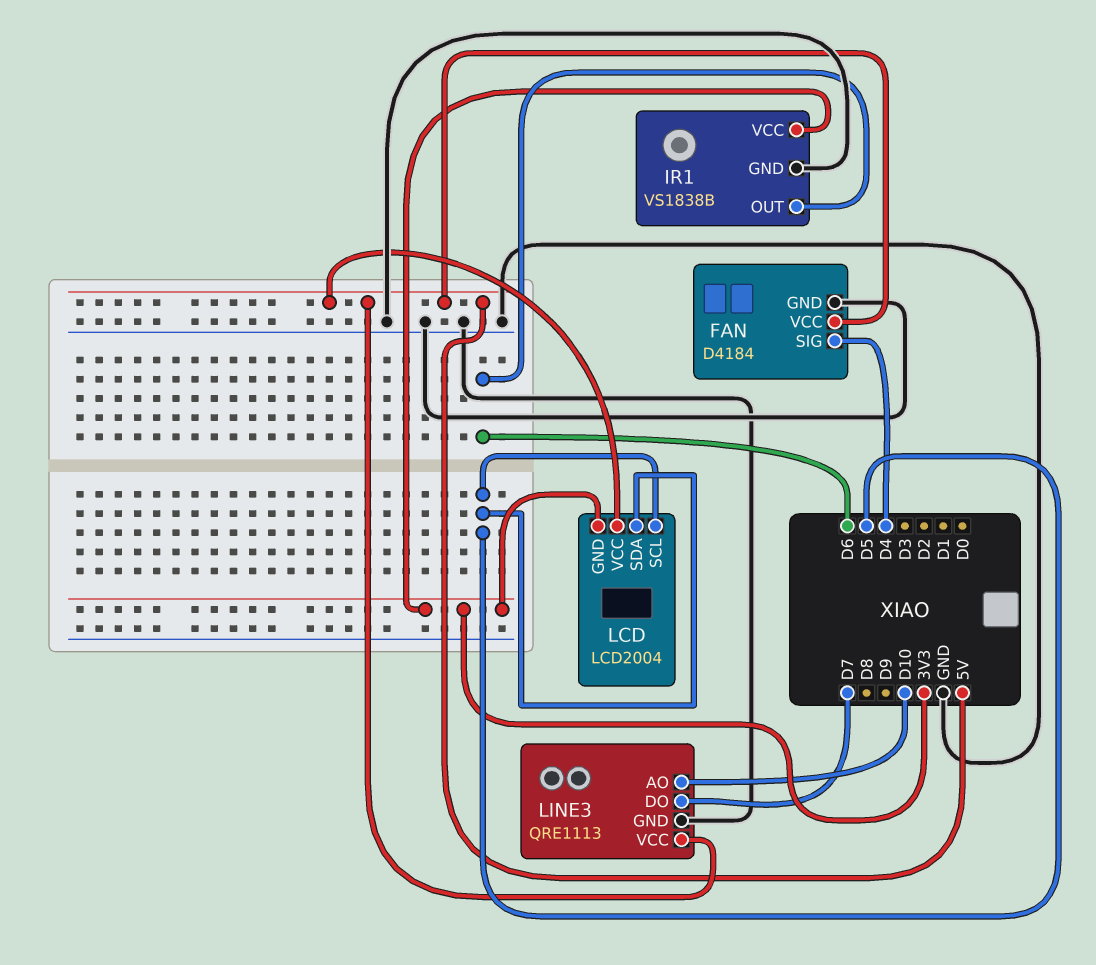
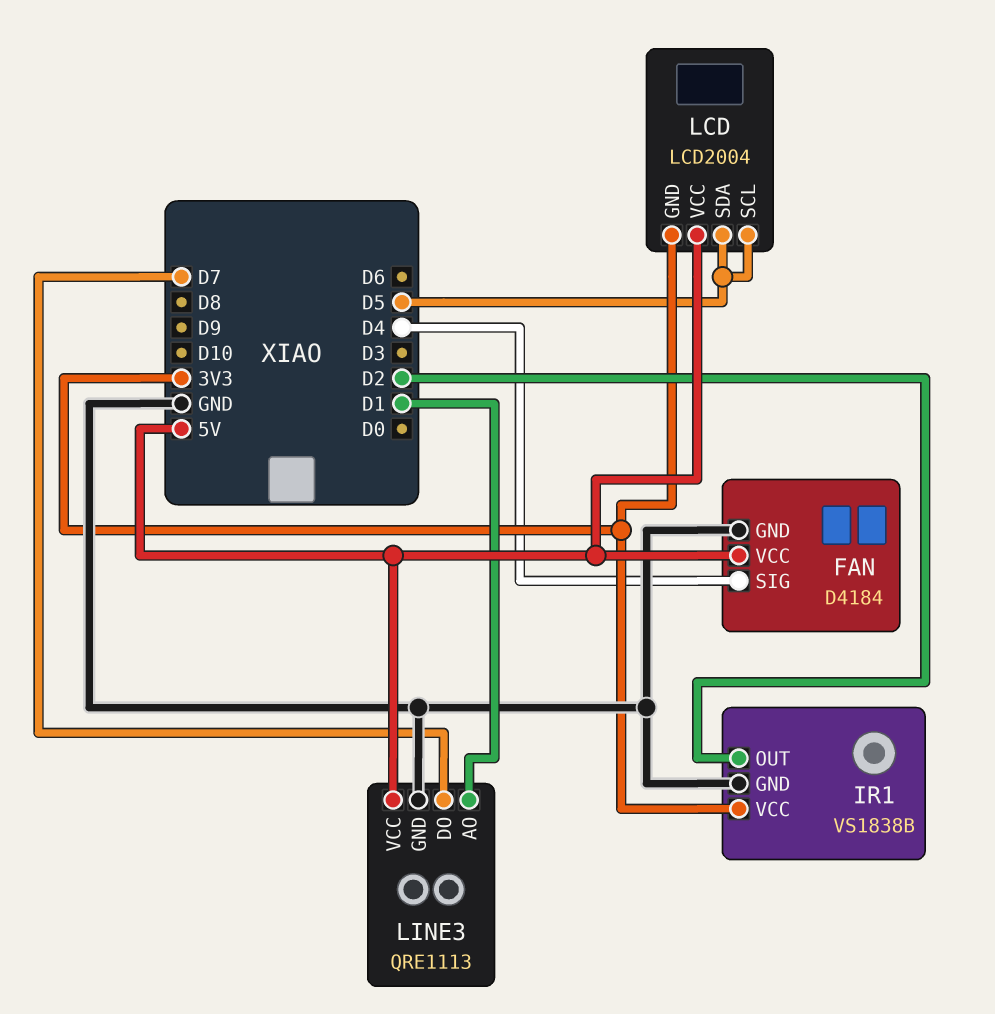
IR1 pin OUT: D6 -> D2
LINE3 pin AO: D10 -> D1

